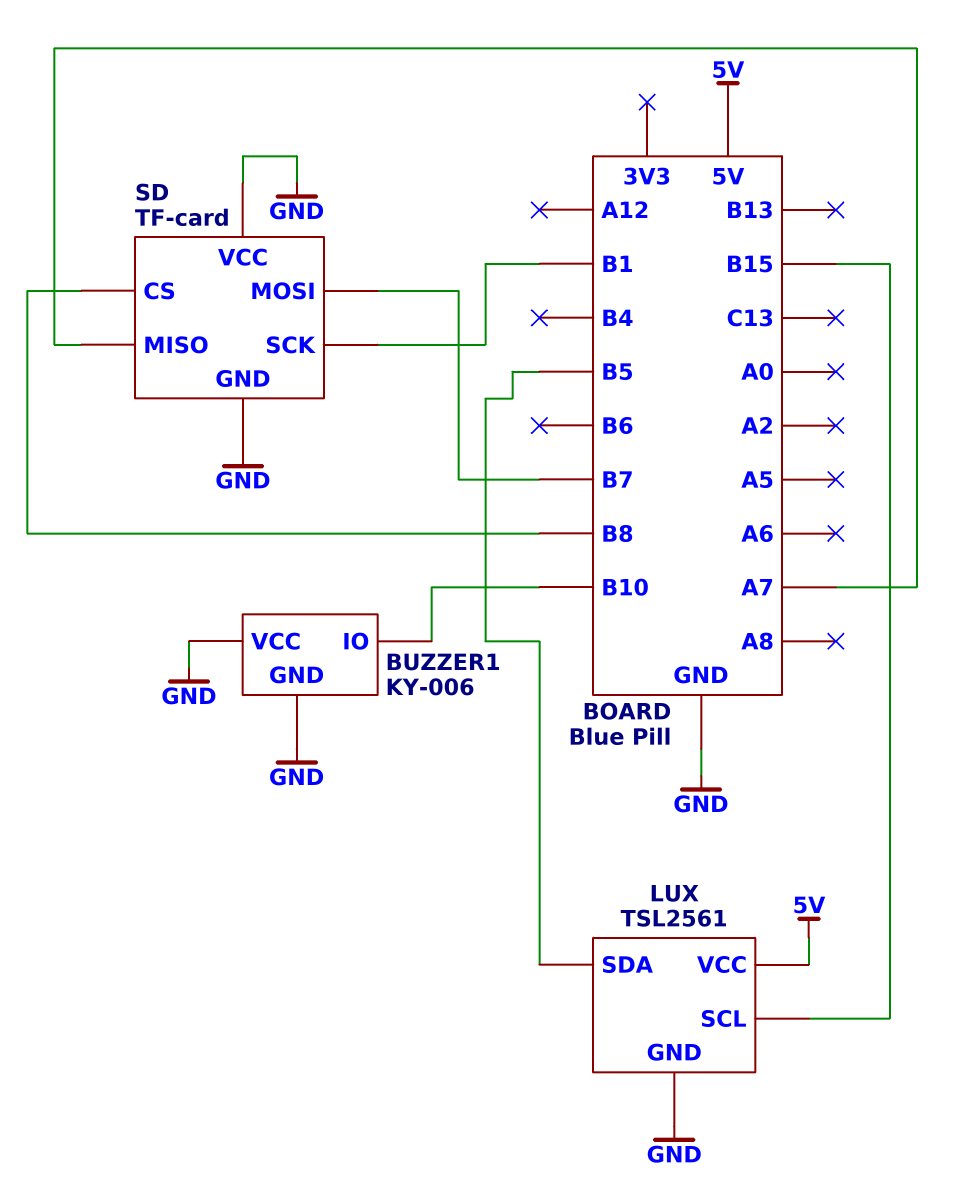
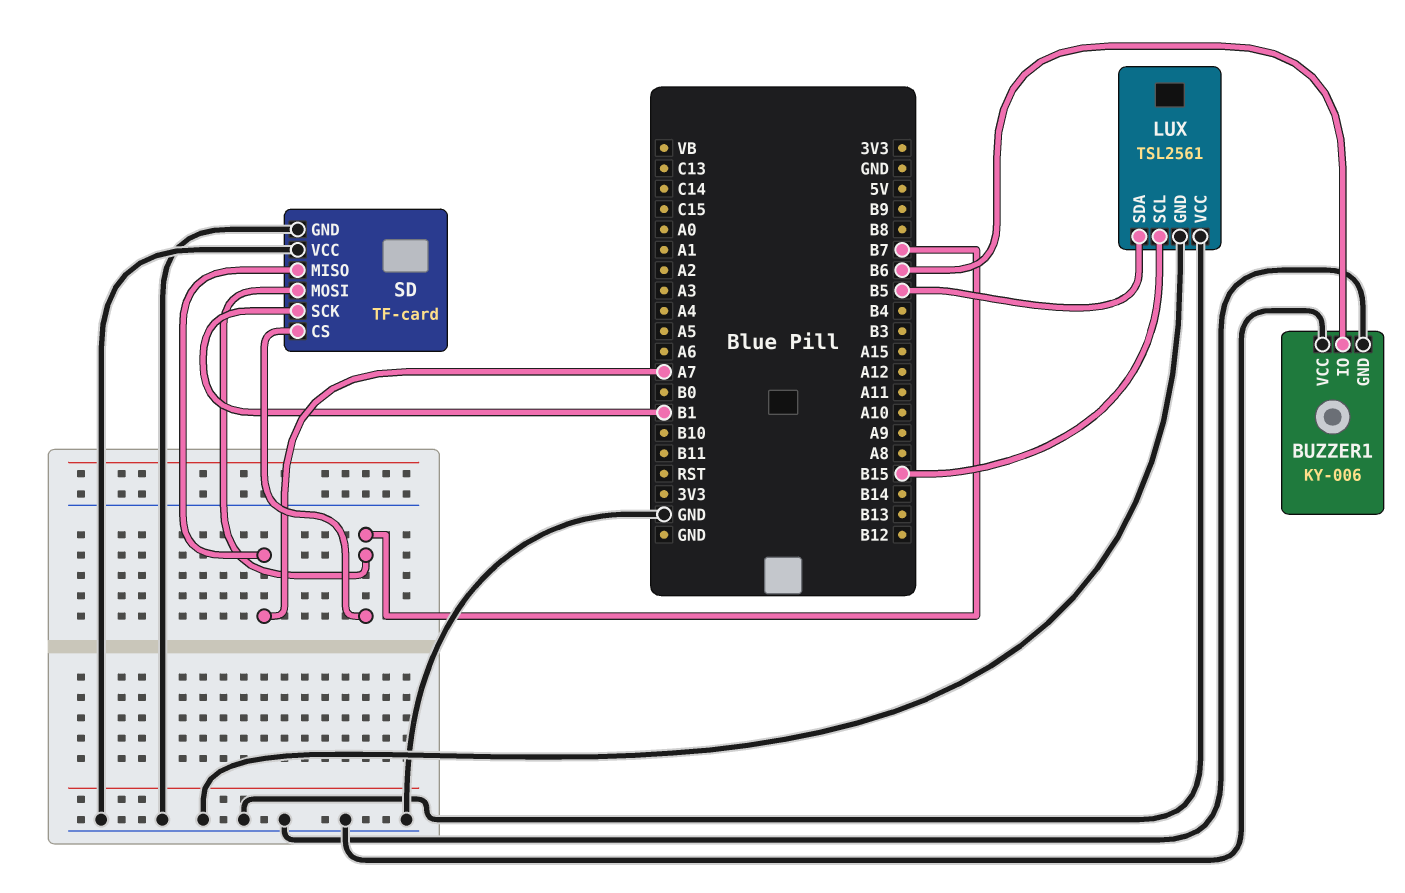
BUZZER1 pin IO: B10 -> B6
LUX pin VCC: 5V -> GND
SD pin CS: B8 -> B7

